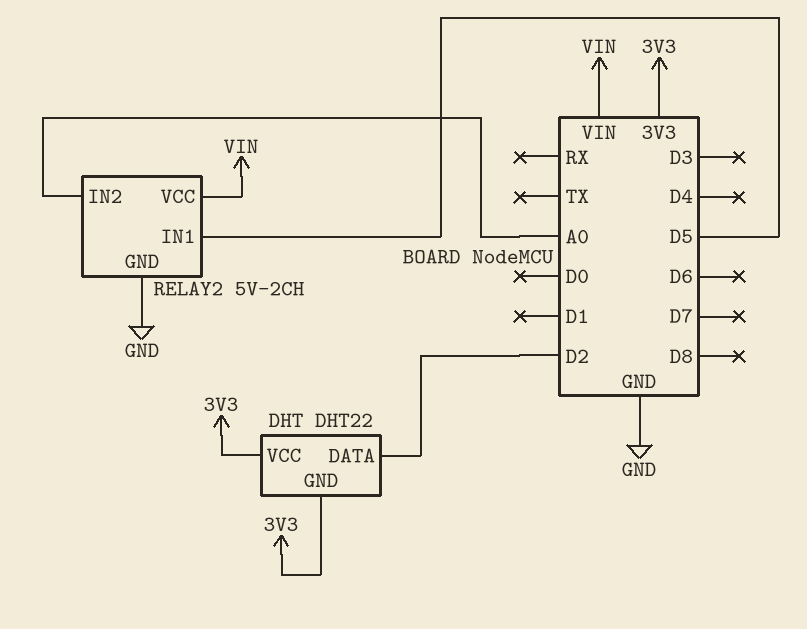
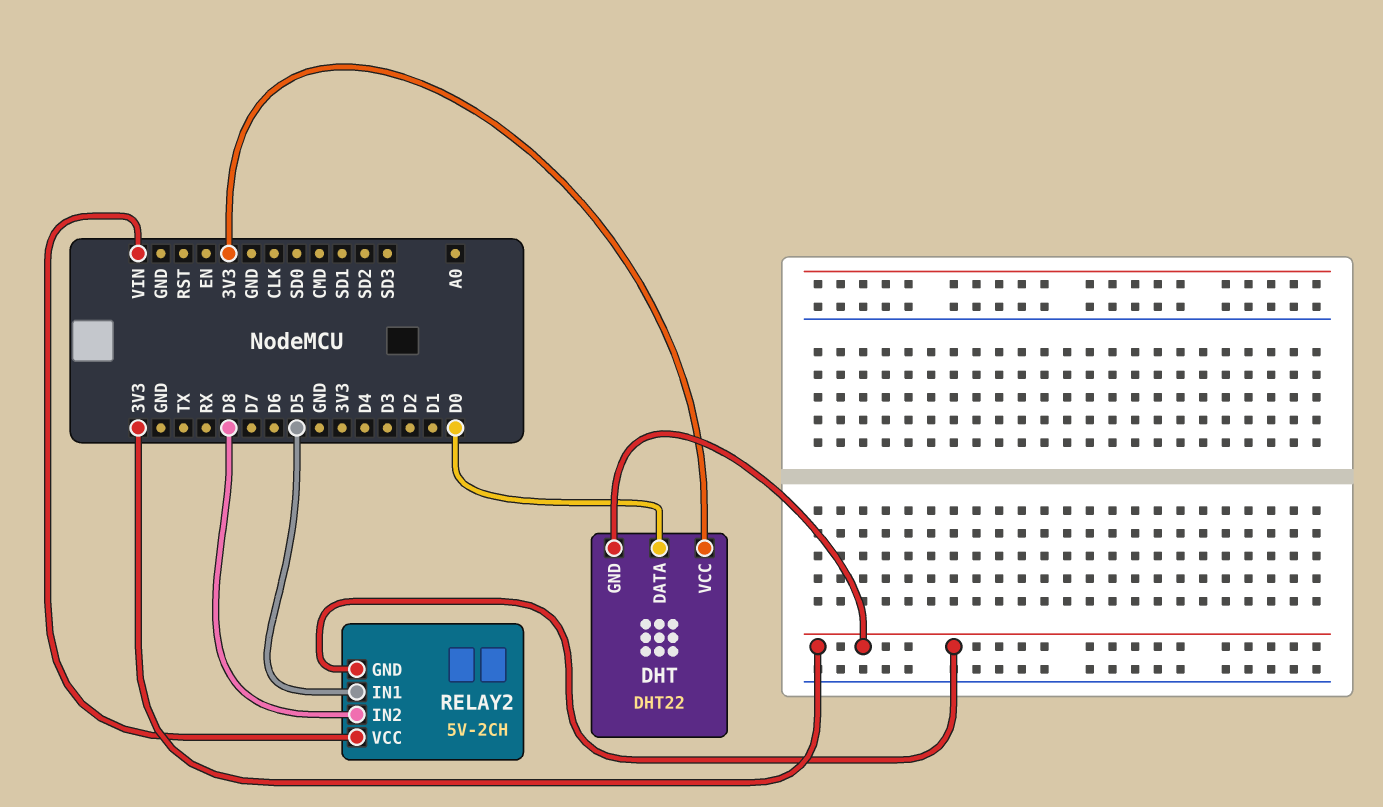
DHT pin DATA: D2 -> D0
RELAY2 pin GND: GND -> 3V3
RELAY2 pin IN2: A0 -> D8

